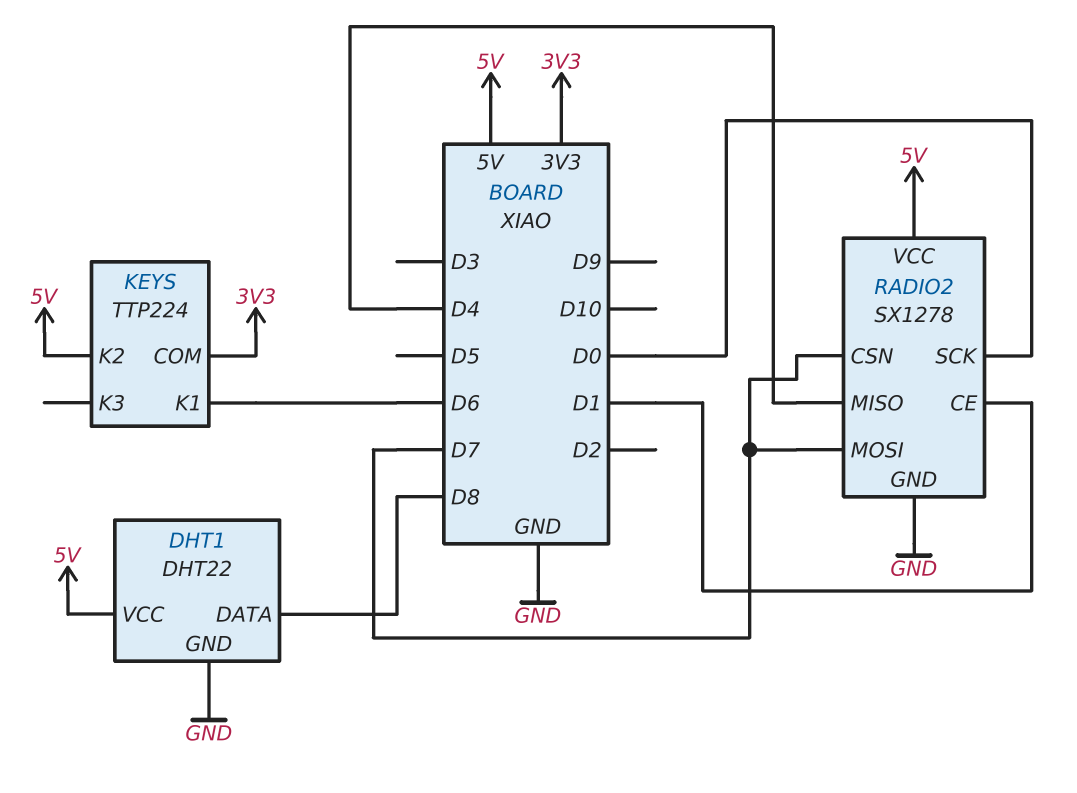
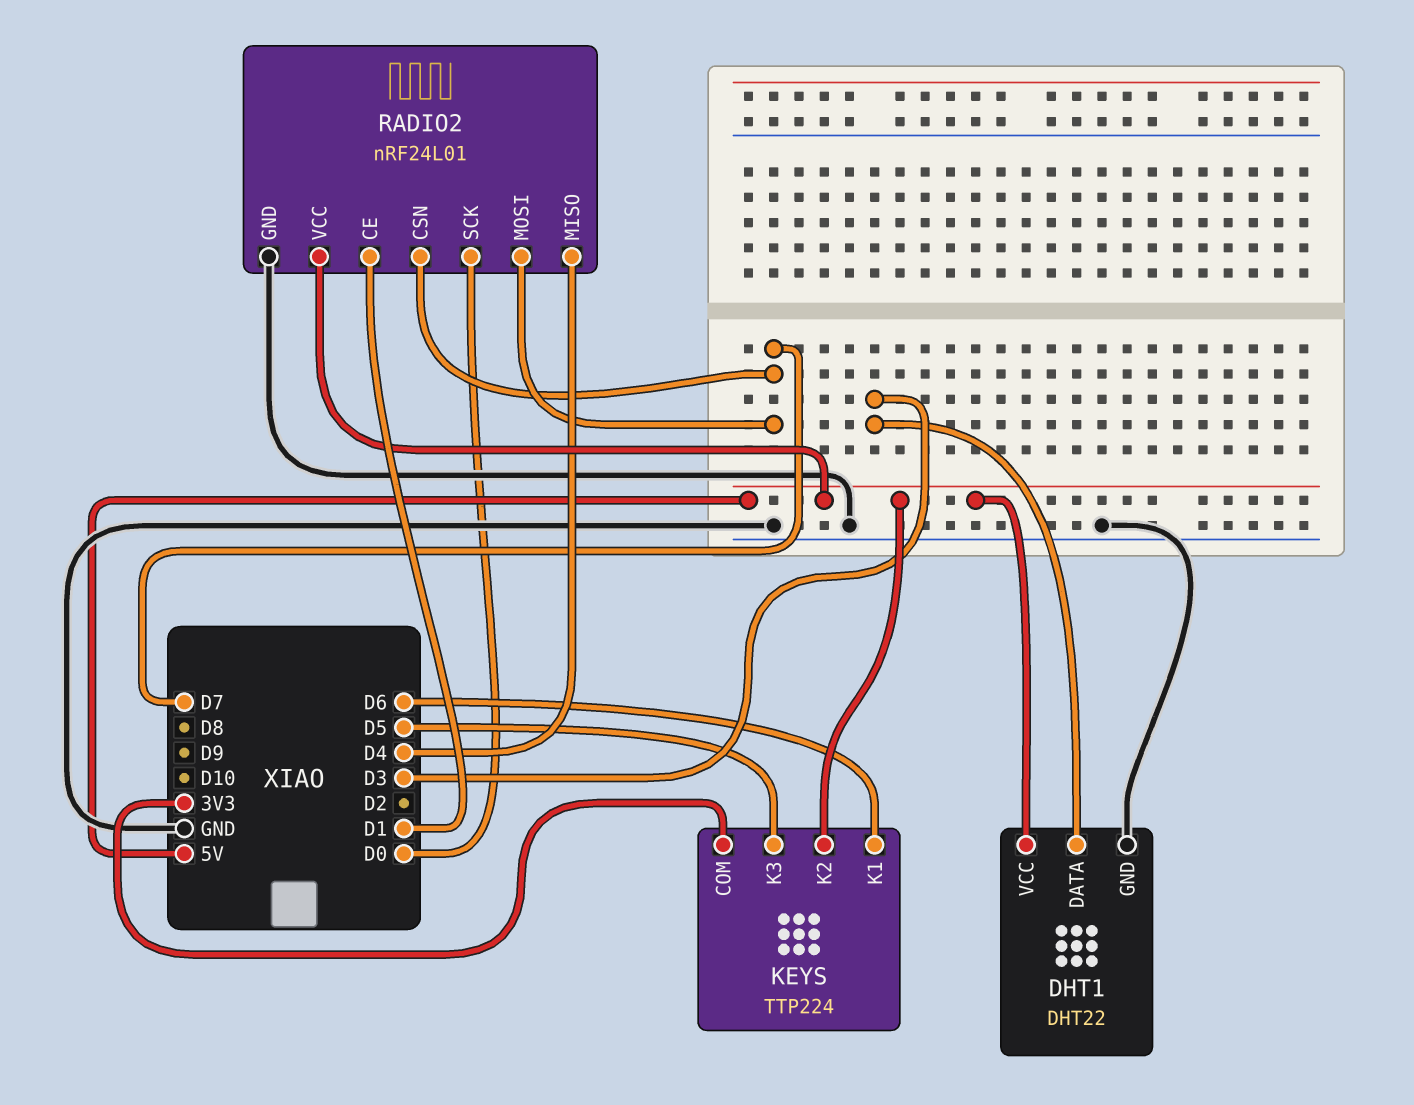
DHT1 pin DATA: D8 -> D3
KEYS pin K3: none -> D5
RADIO2: SX1278 -> nRF24L01

